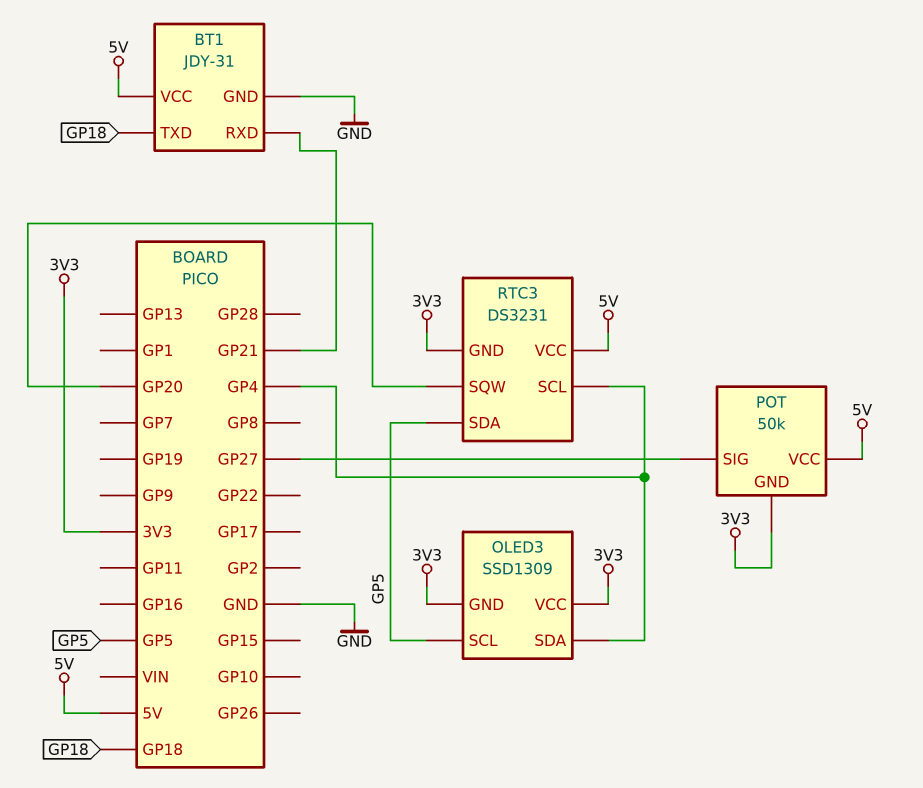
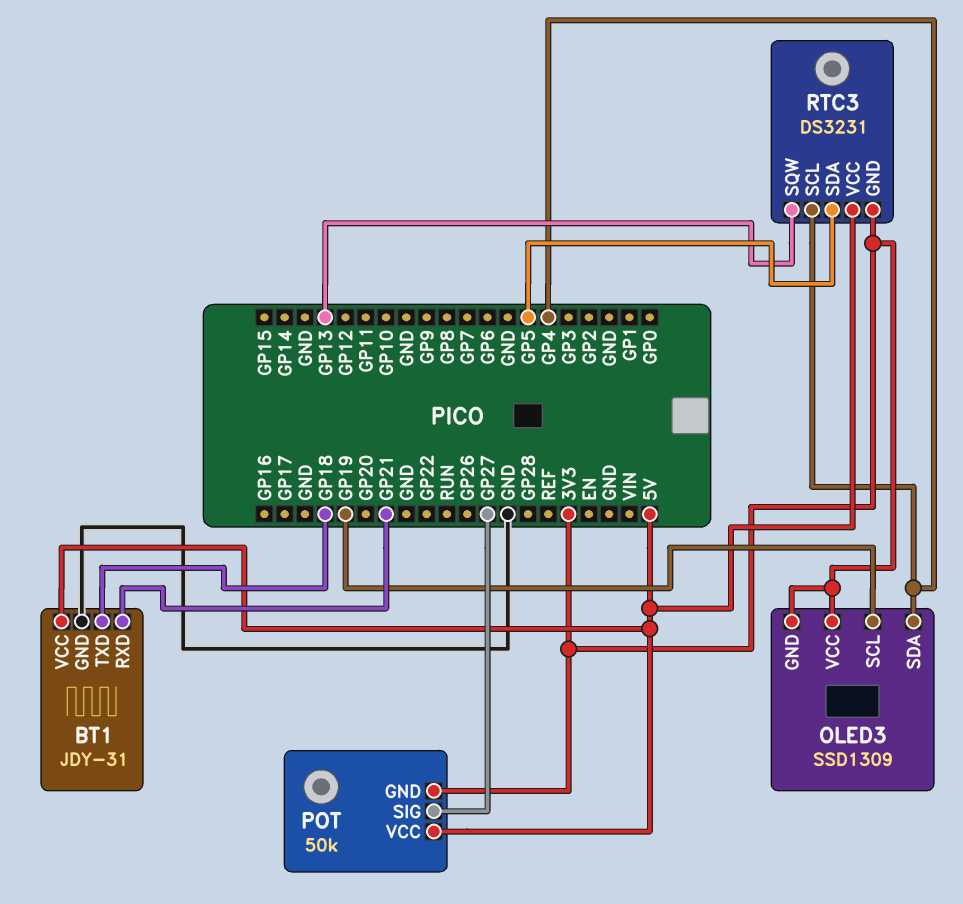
OLED3 pin SCL: GP5 -> GP19
RTC3 pin SQW: GP20 -> GP13

